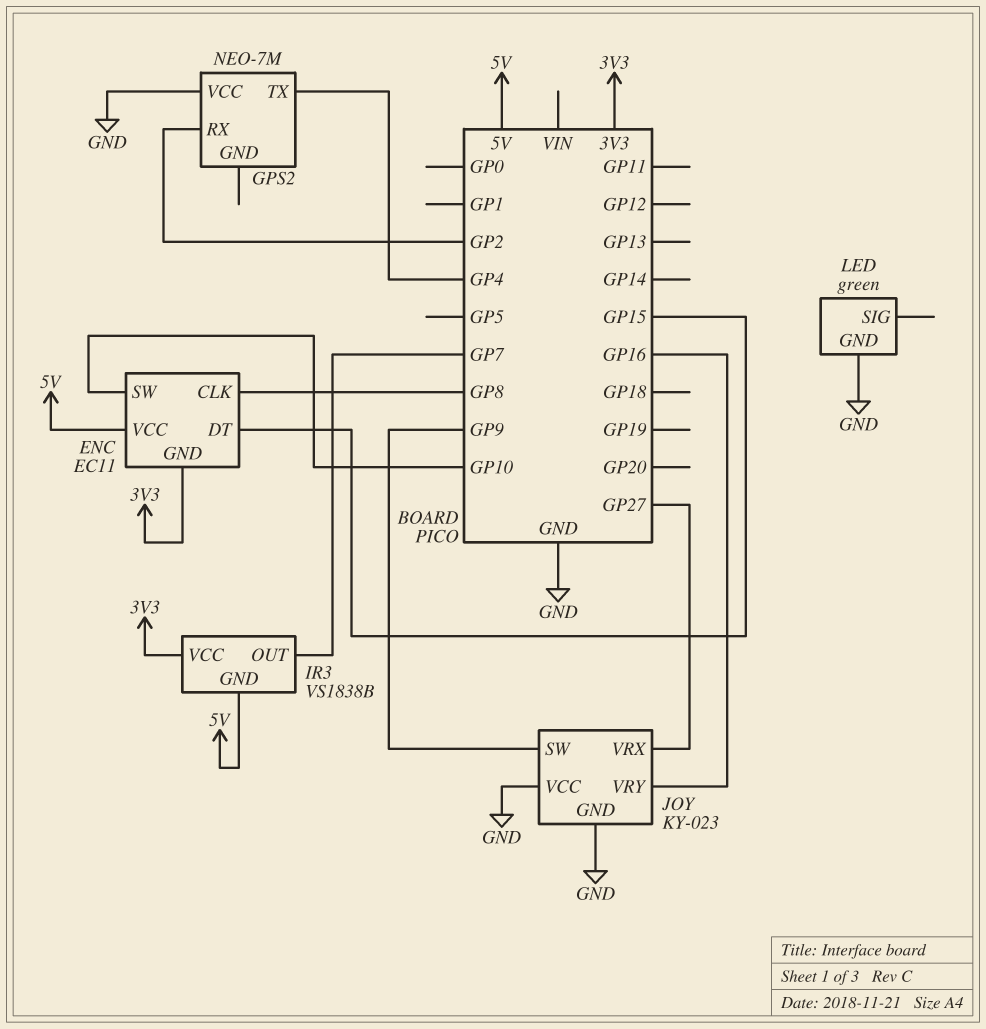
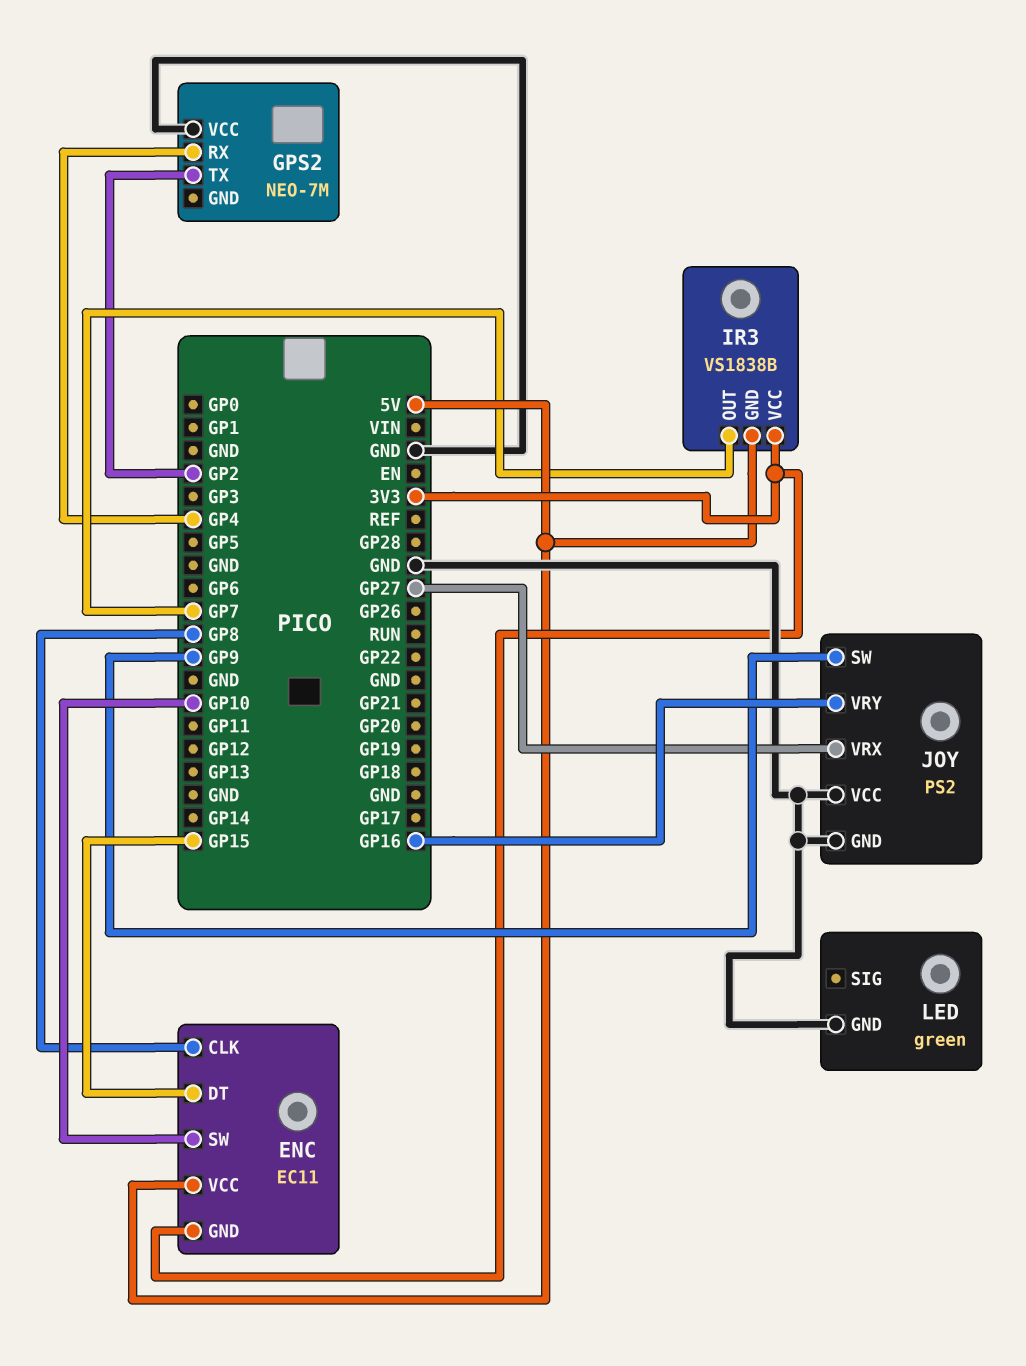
GPS2 pin RX: GP2 -> GP4
GPS2 pin TX: GP4 -> GP2
JOY: KY-023 -> PS2

